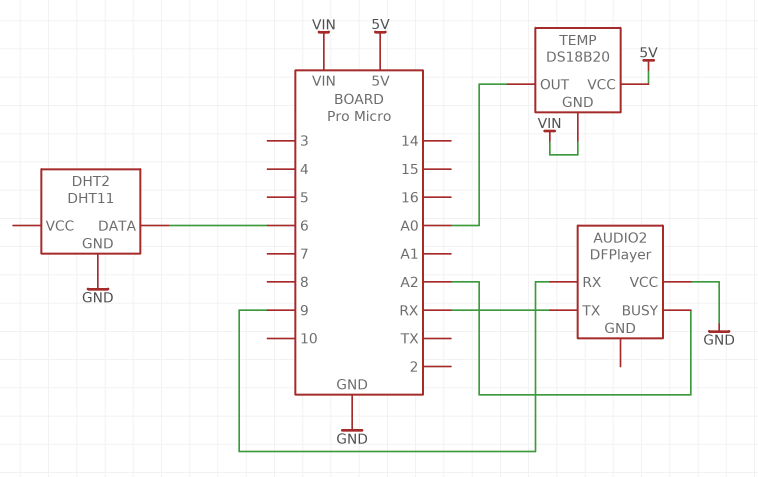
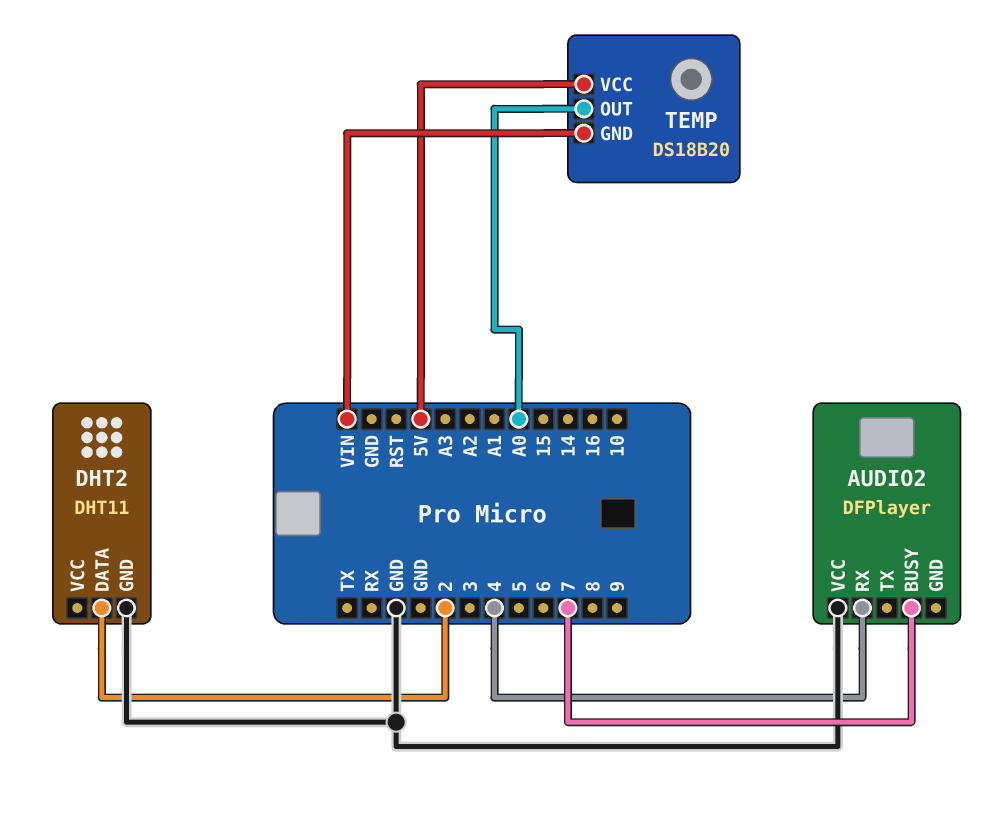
AUDIO2 pin BUSY: A2 -> 7
AUDIO2 pin RX: 9 -> 4
AUDIO2 pin TX: RX -> none
DHT2 pin DATA: 6 -> 2

